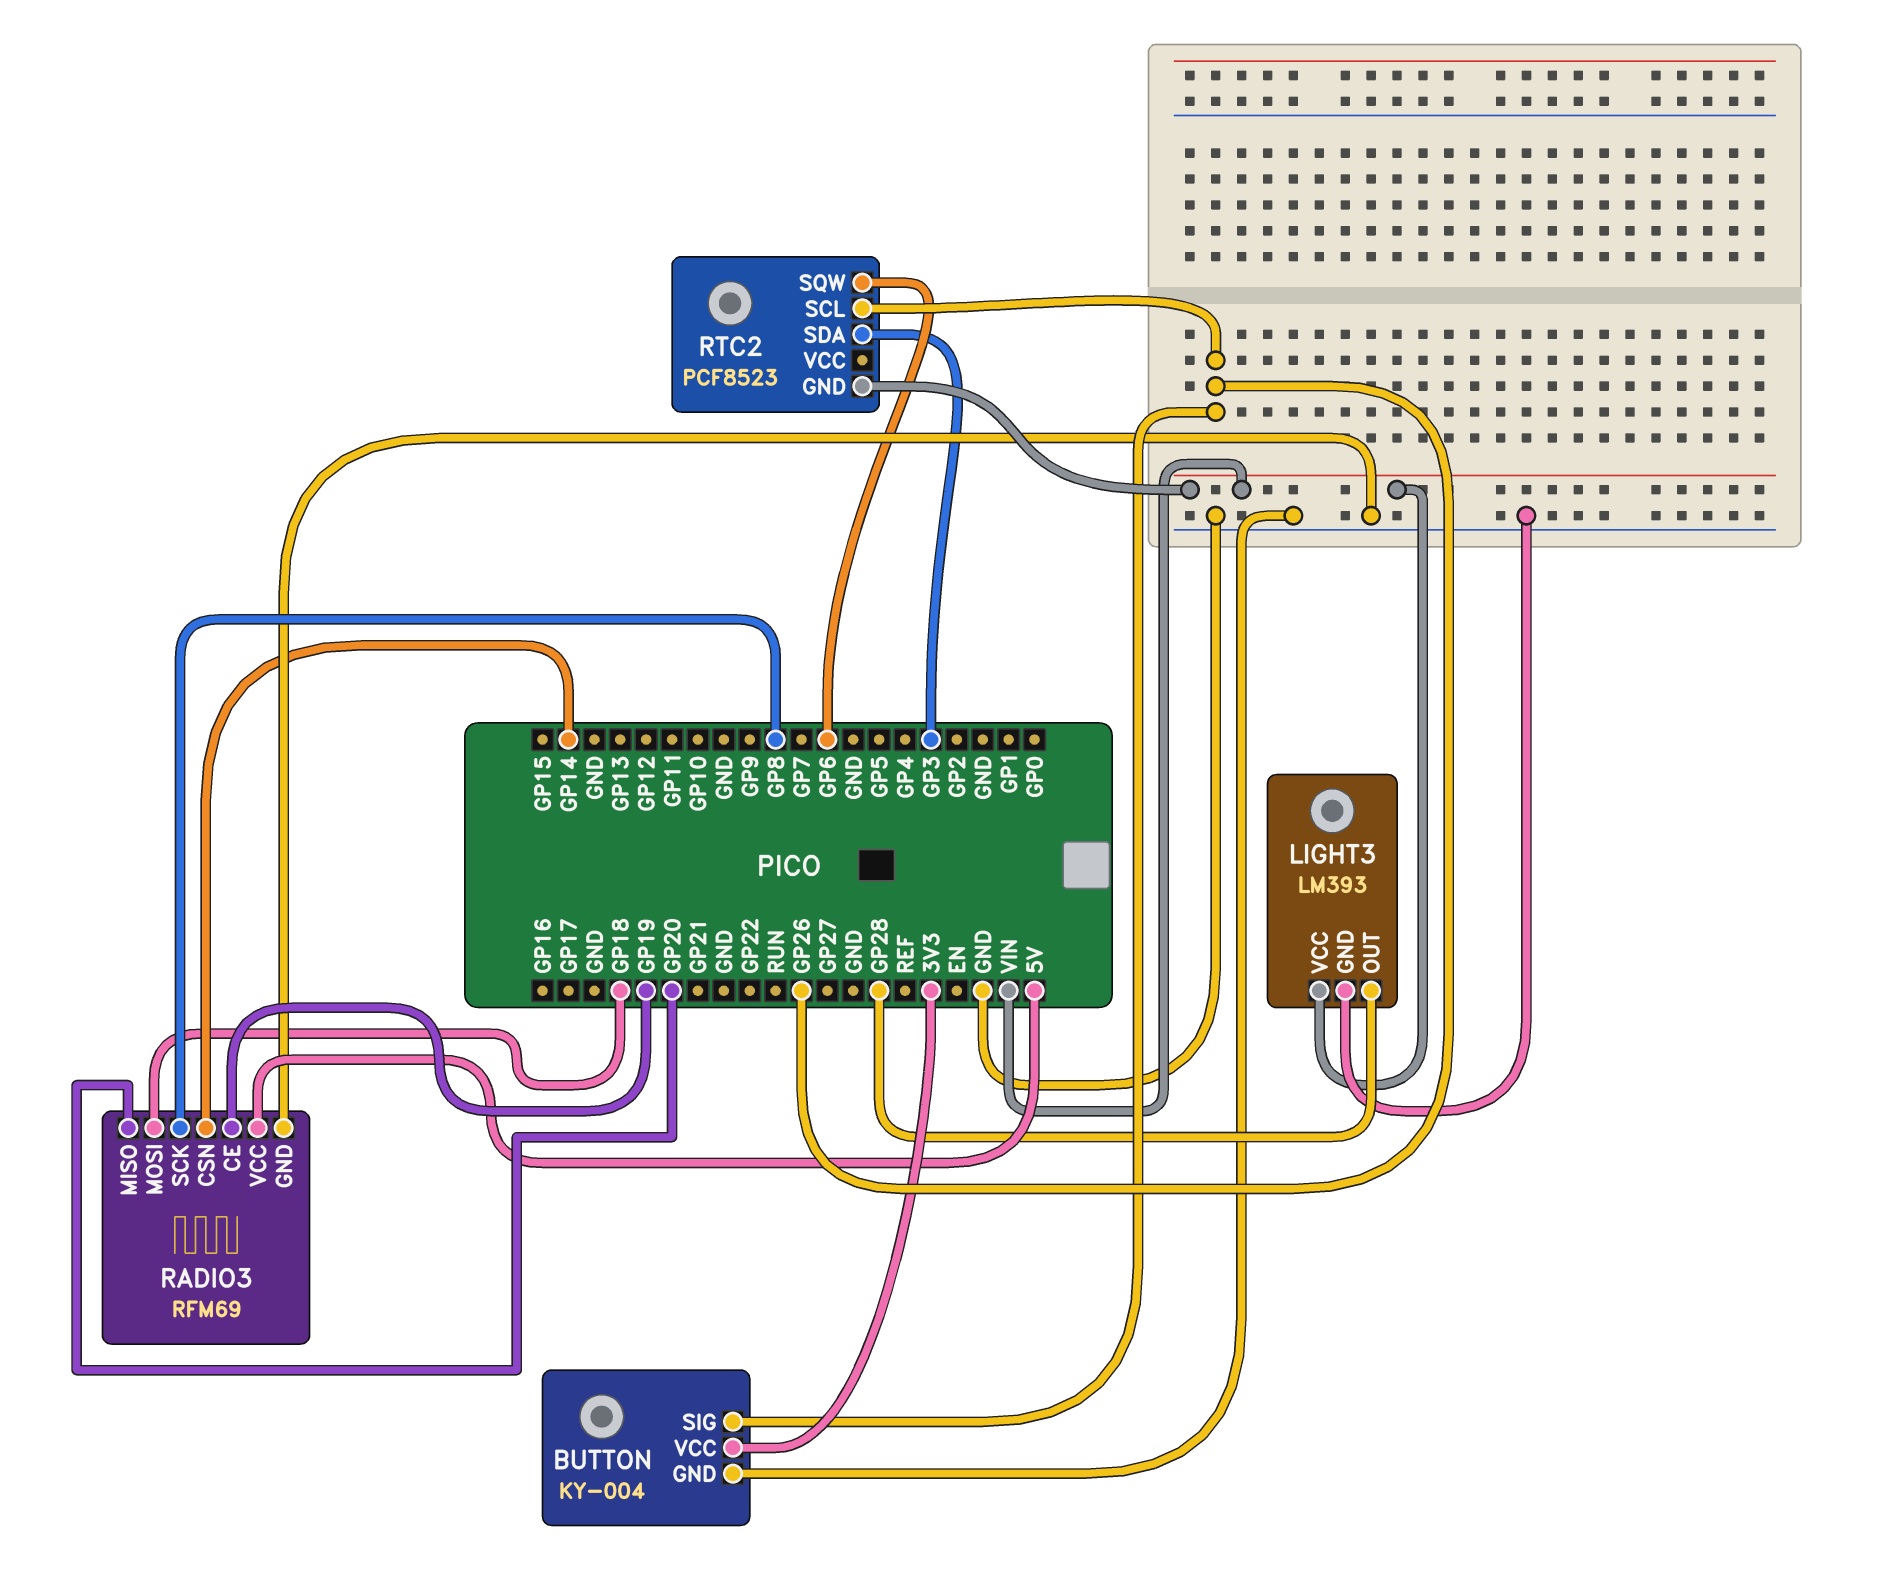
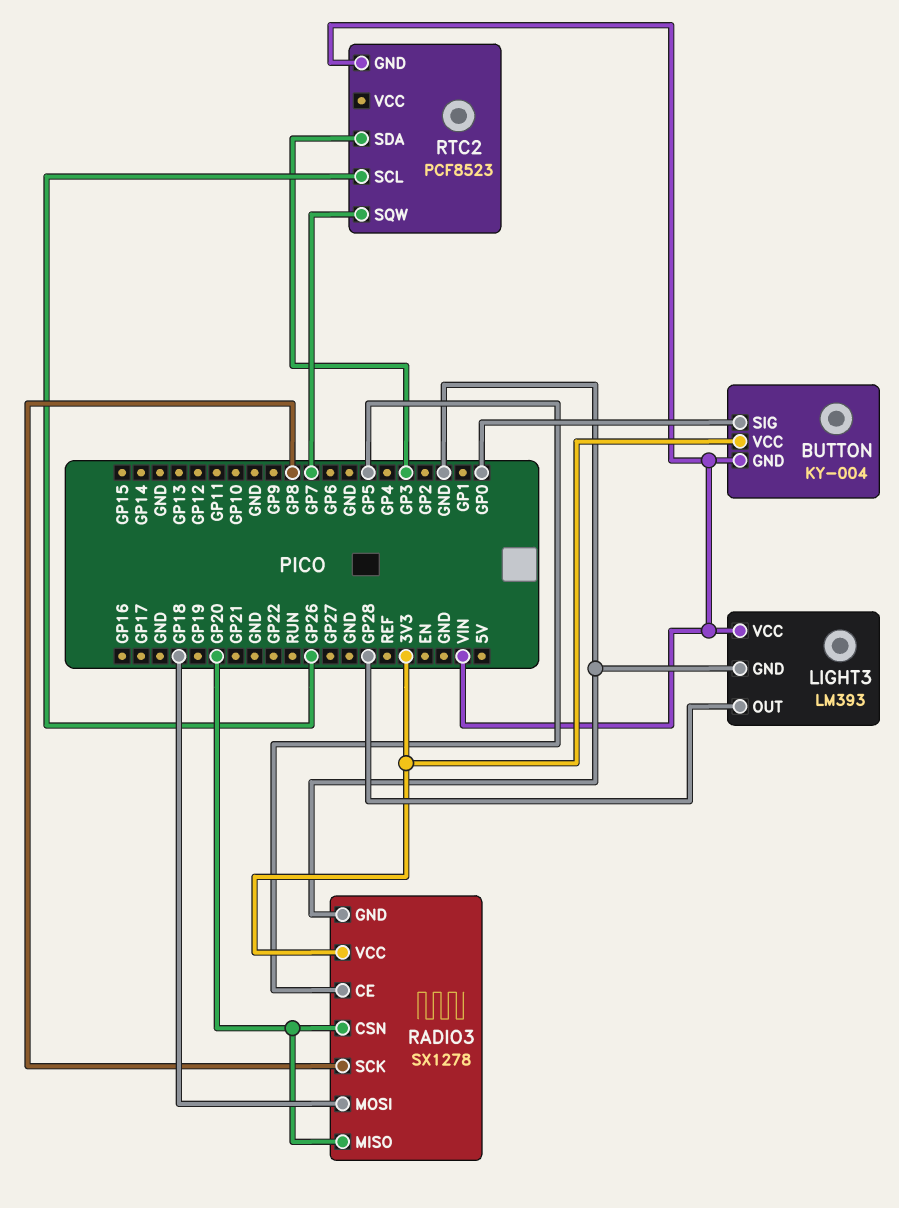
BUTTON pin GND: GND -> VIN
BUTTON pin SIG: GP26 -> GP0
RADIO3: RFM69 -> SX1278
RADIO3 pin CE: GP19 -> GP5
RADIO3 pin CSN: GP14 -> GP20
RADIO3 pin VCC: 5V -> 3V3
RTC2 pin SQW: GP6 -> GP7

